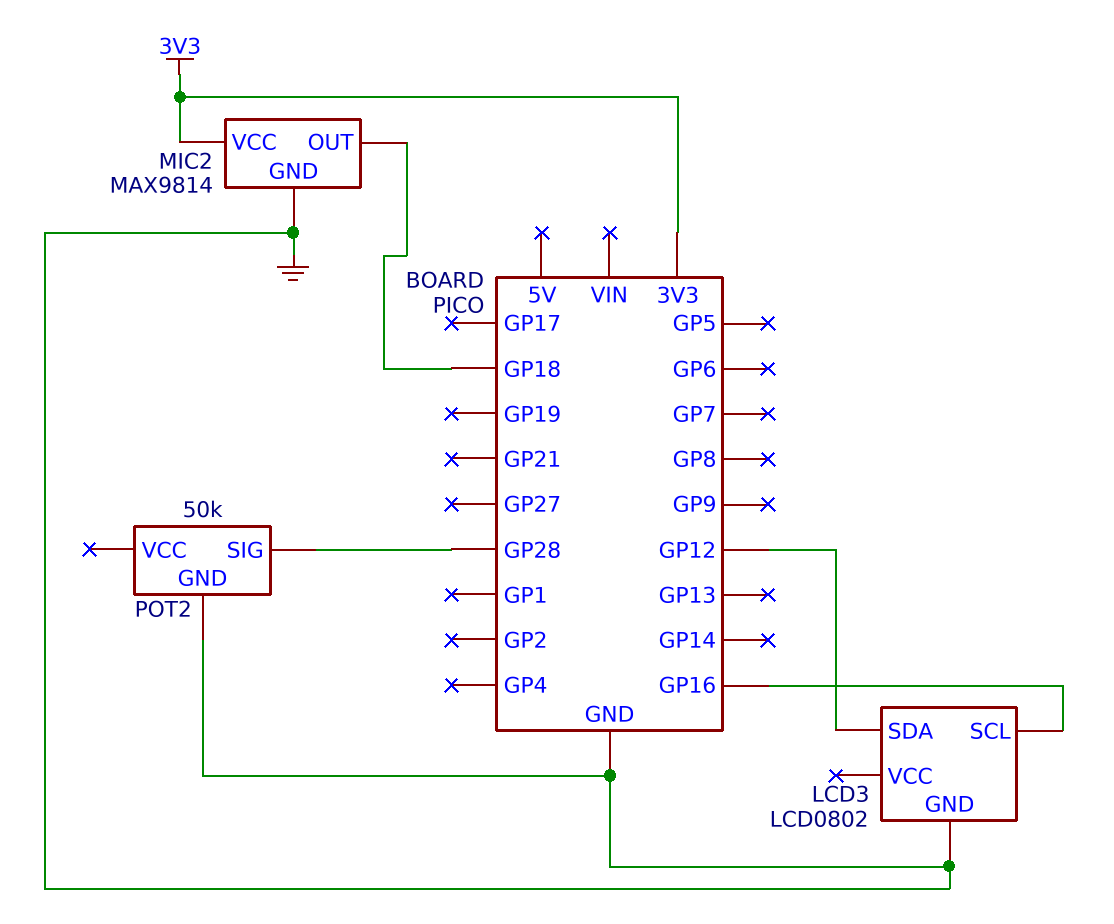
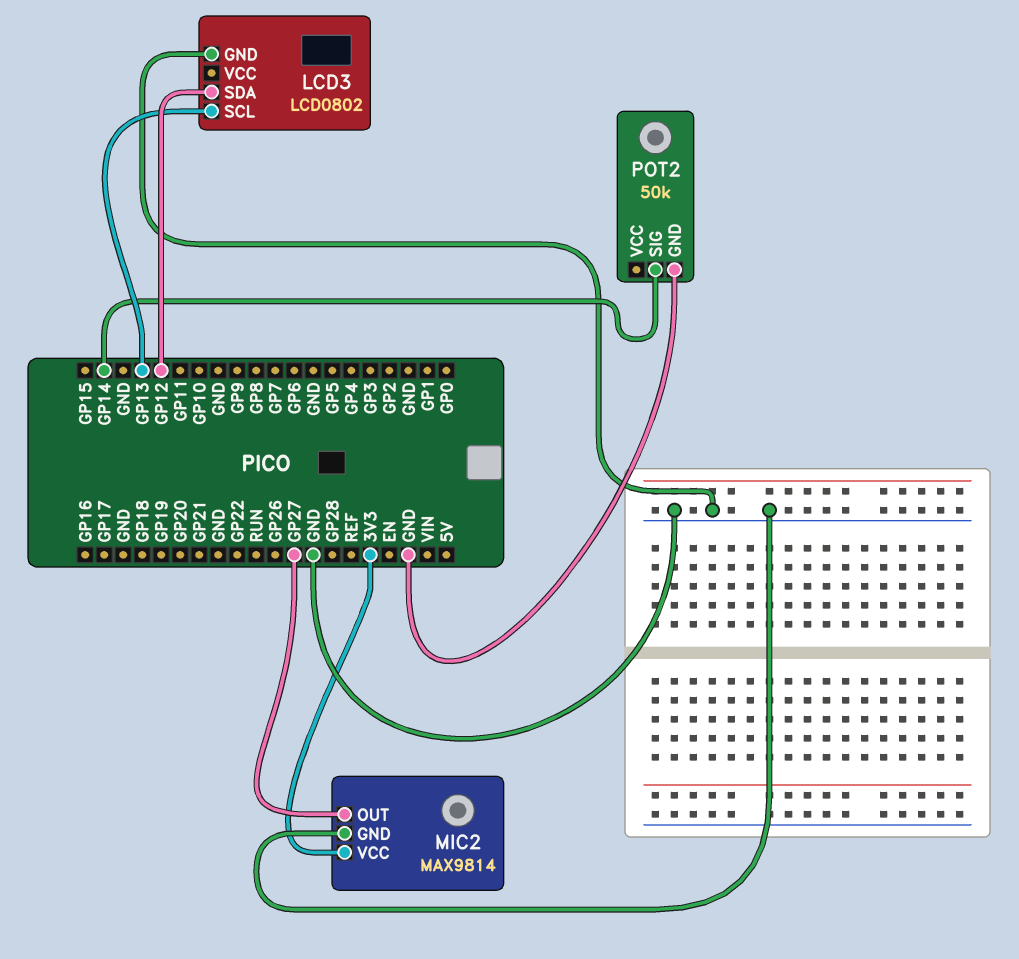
LCD3 pin SCL: GP16 -> GP13
MIC2 pin OUT: GP18 -> GP27
POT2 pin SIG: GP28 -> GP14

